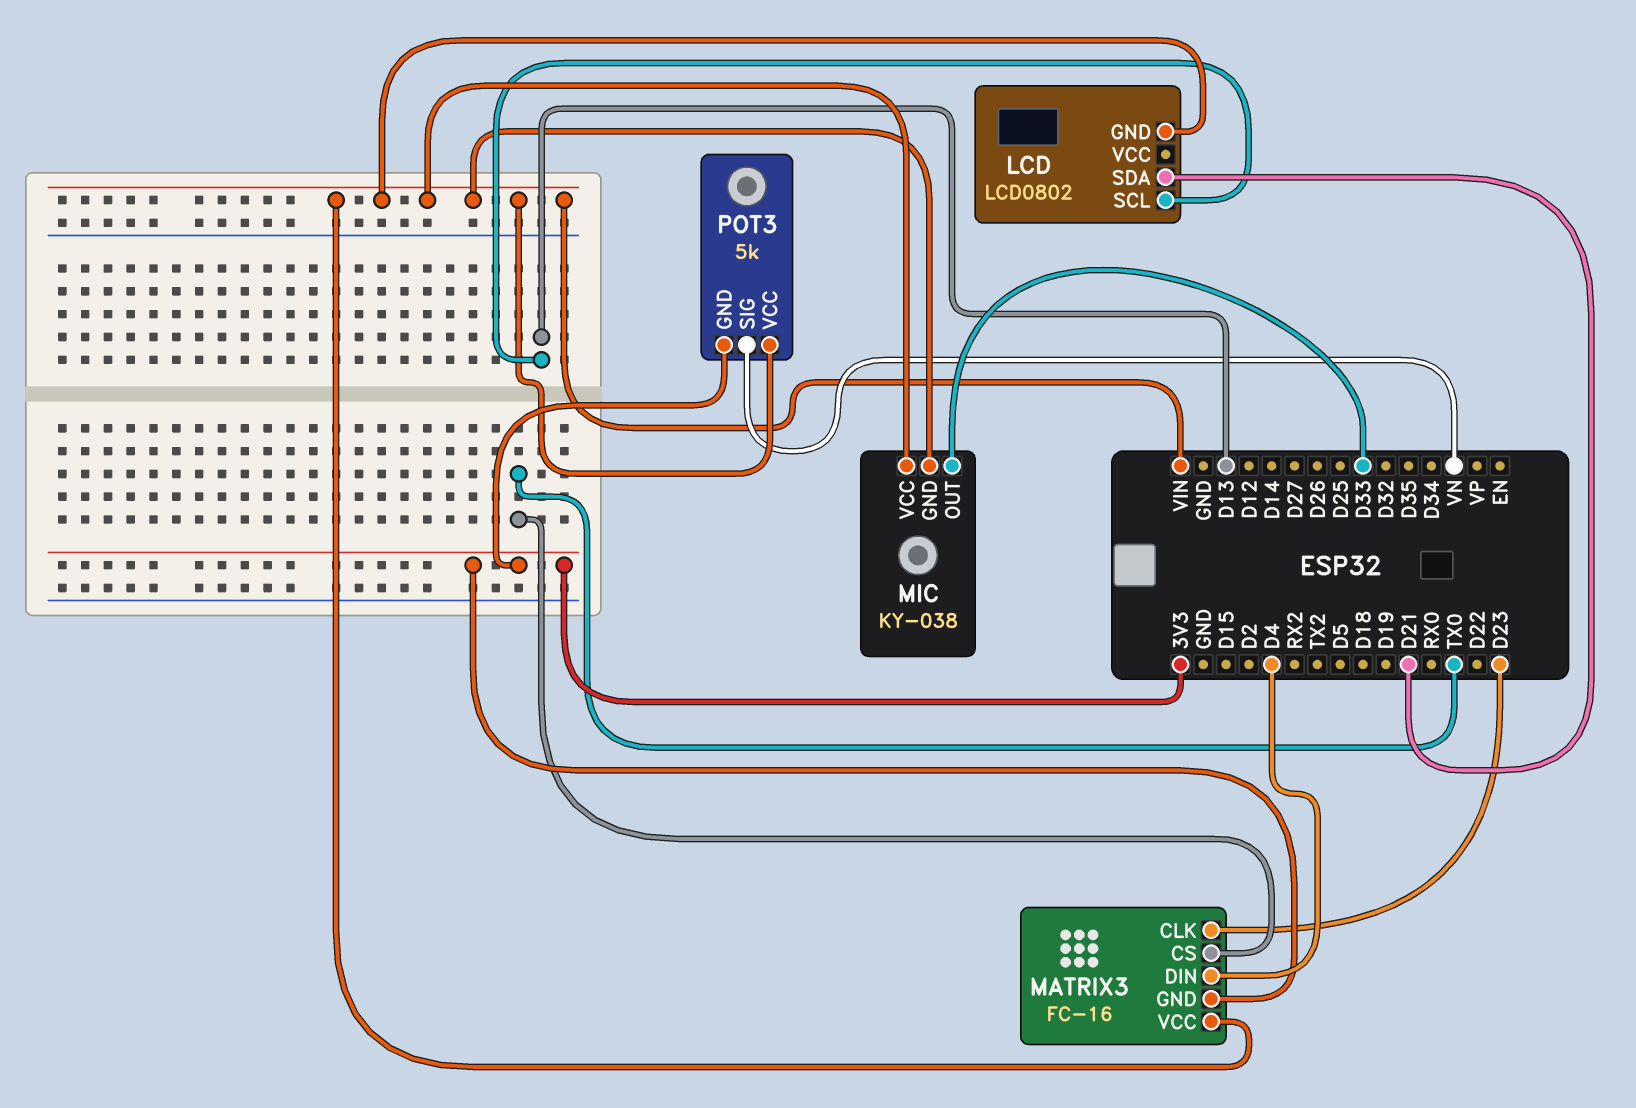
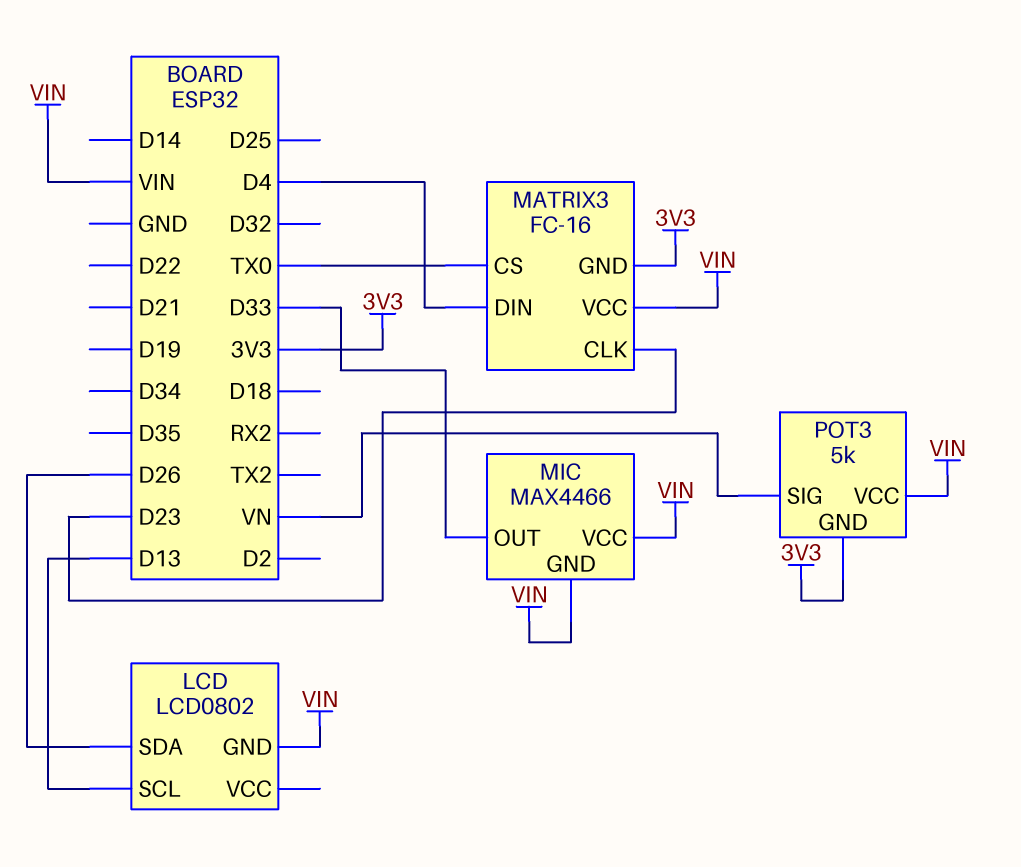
LCD pin SDA: D21 -> D26
MIC: KY-038 -> MAX4466

